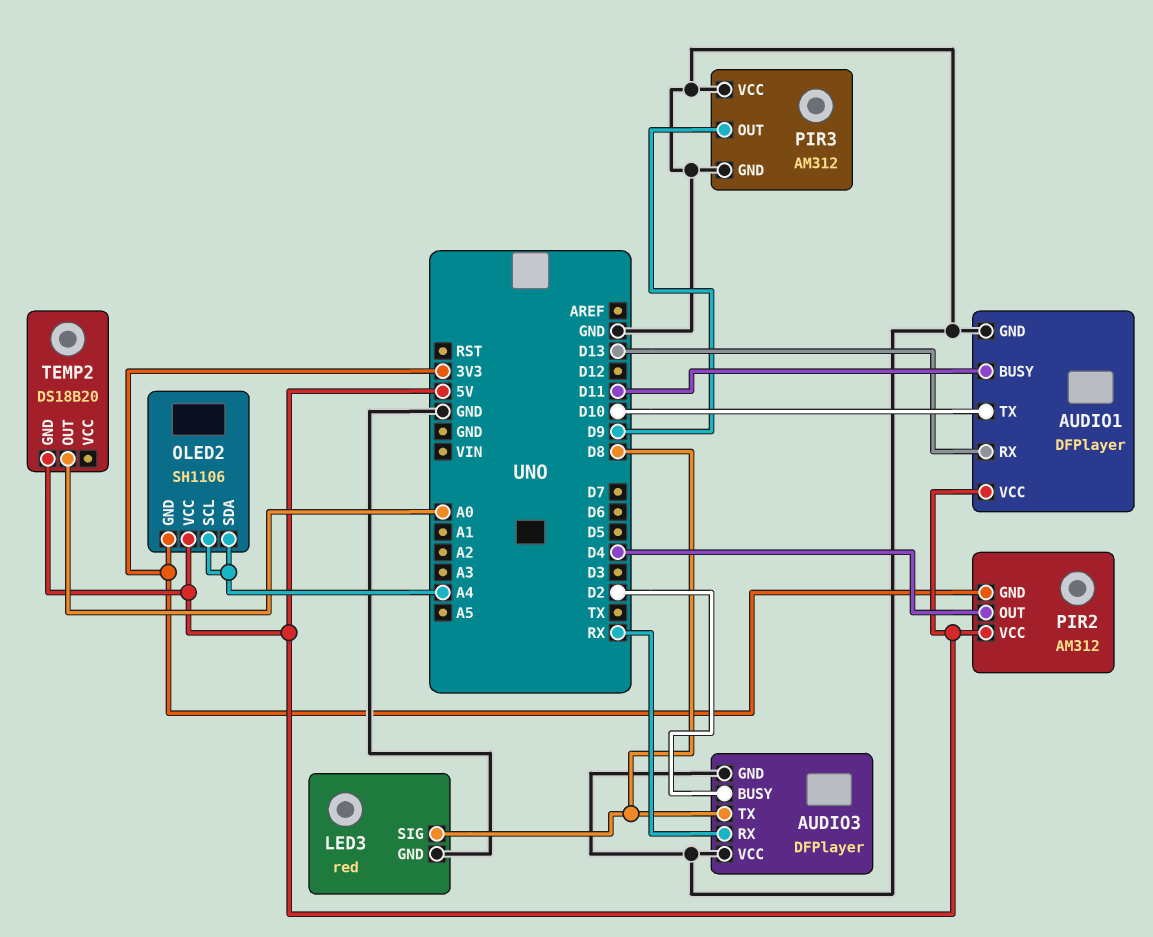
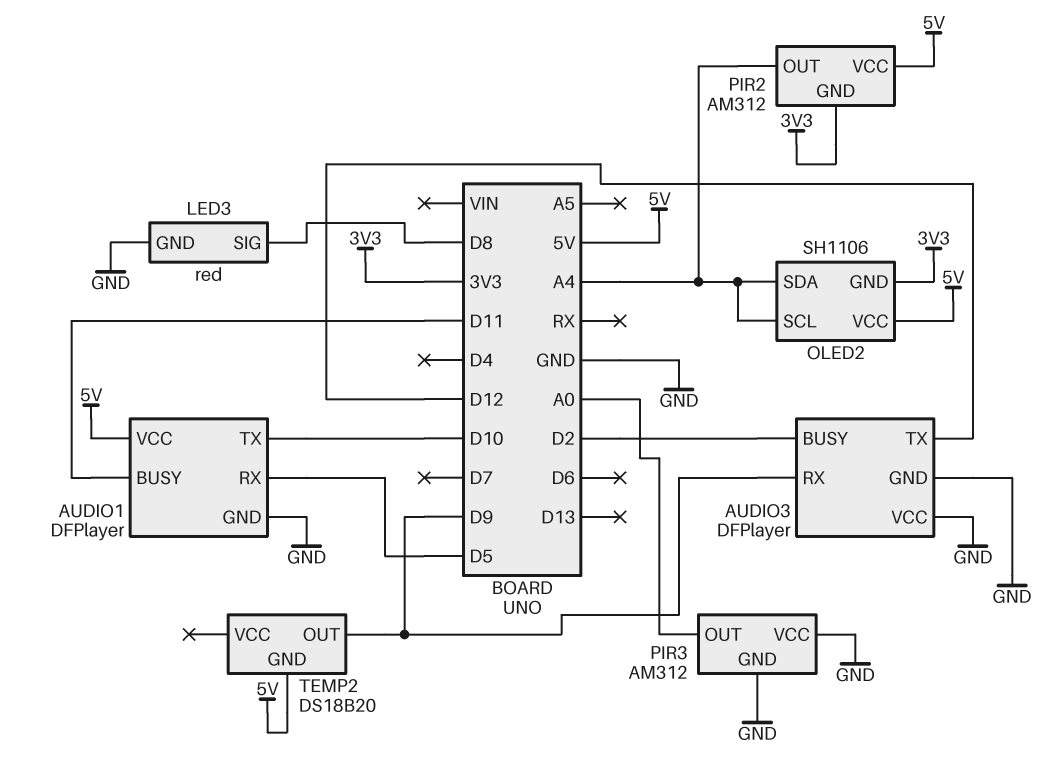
AUDIO1 pin RX: D13 -> D5
AUDIO3 pin RX: RX -> D9
AUDIO3 pin TX: D8 -> D12
PIR2 pin OUT: D4 -> A4
PIR3 pin OUT: D9 -> A0
TEMP2 pin OUT: A0 -> D9

